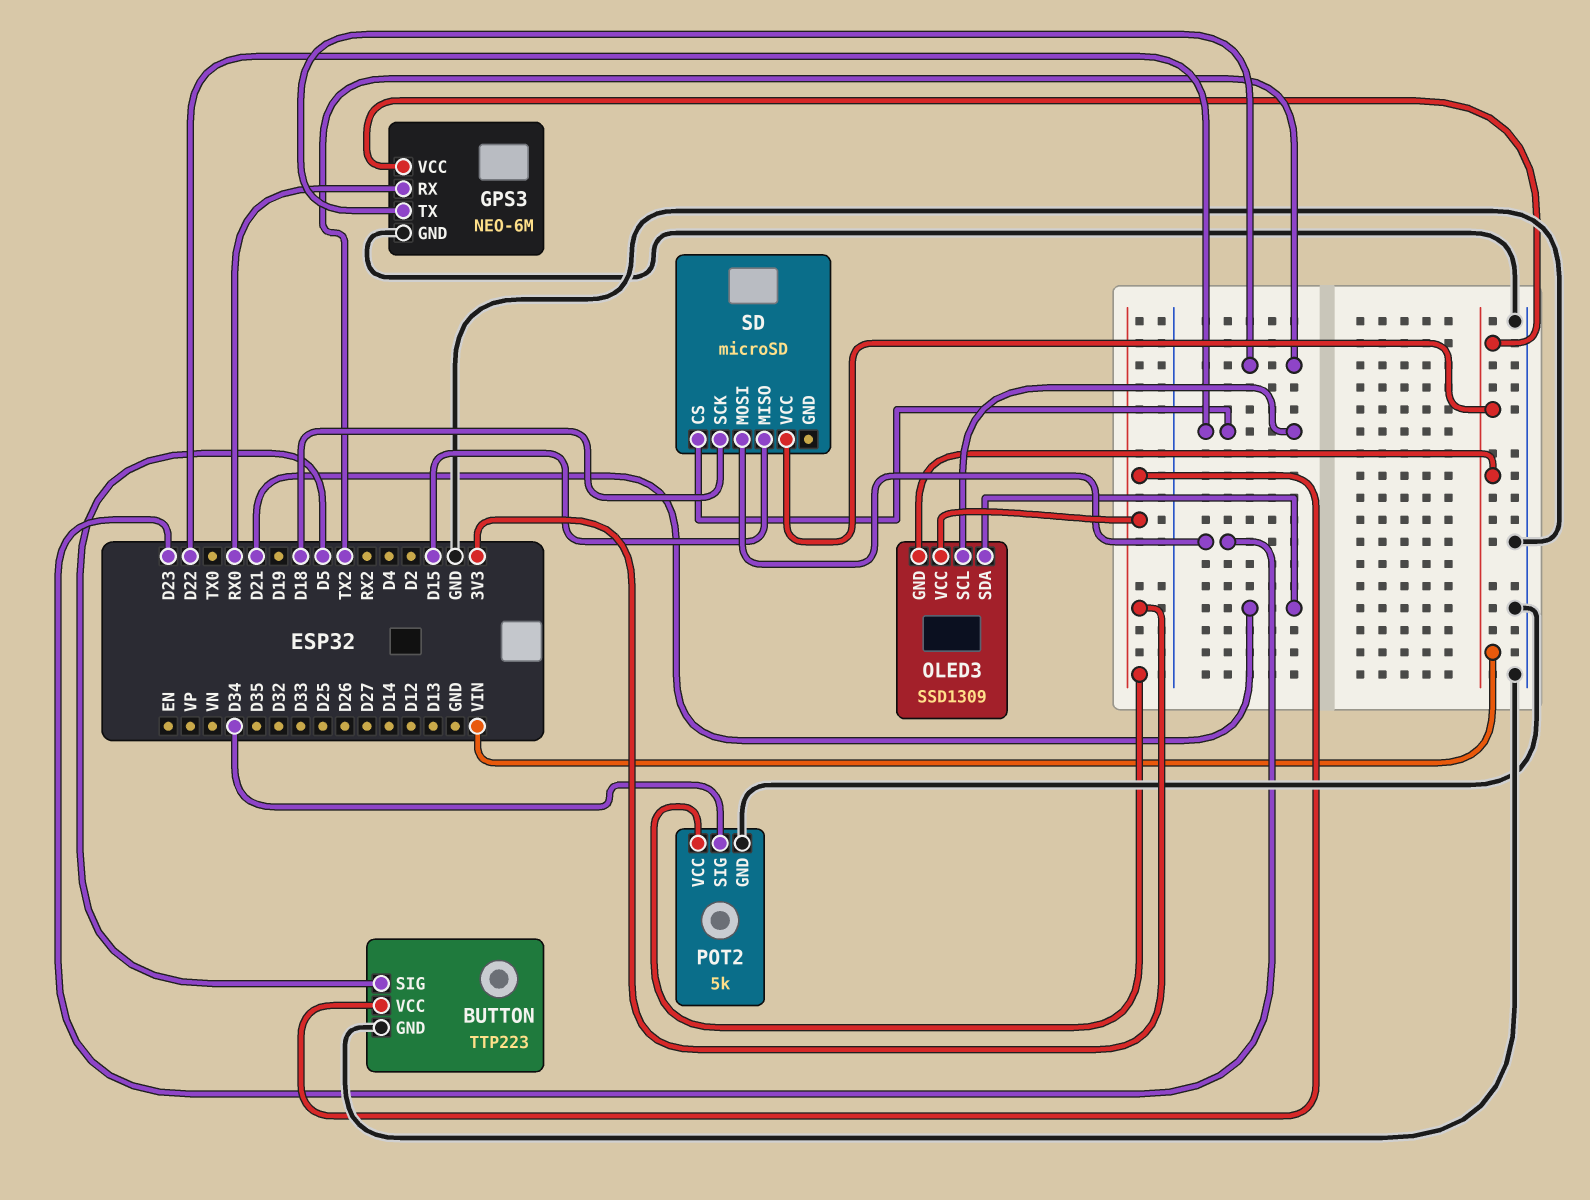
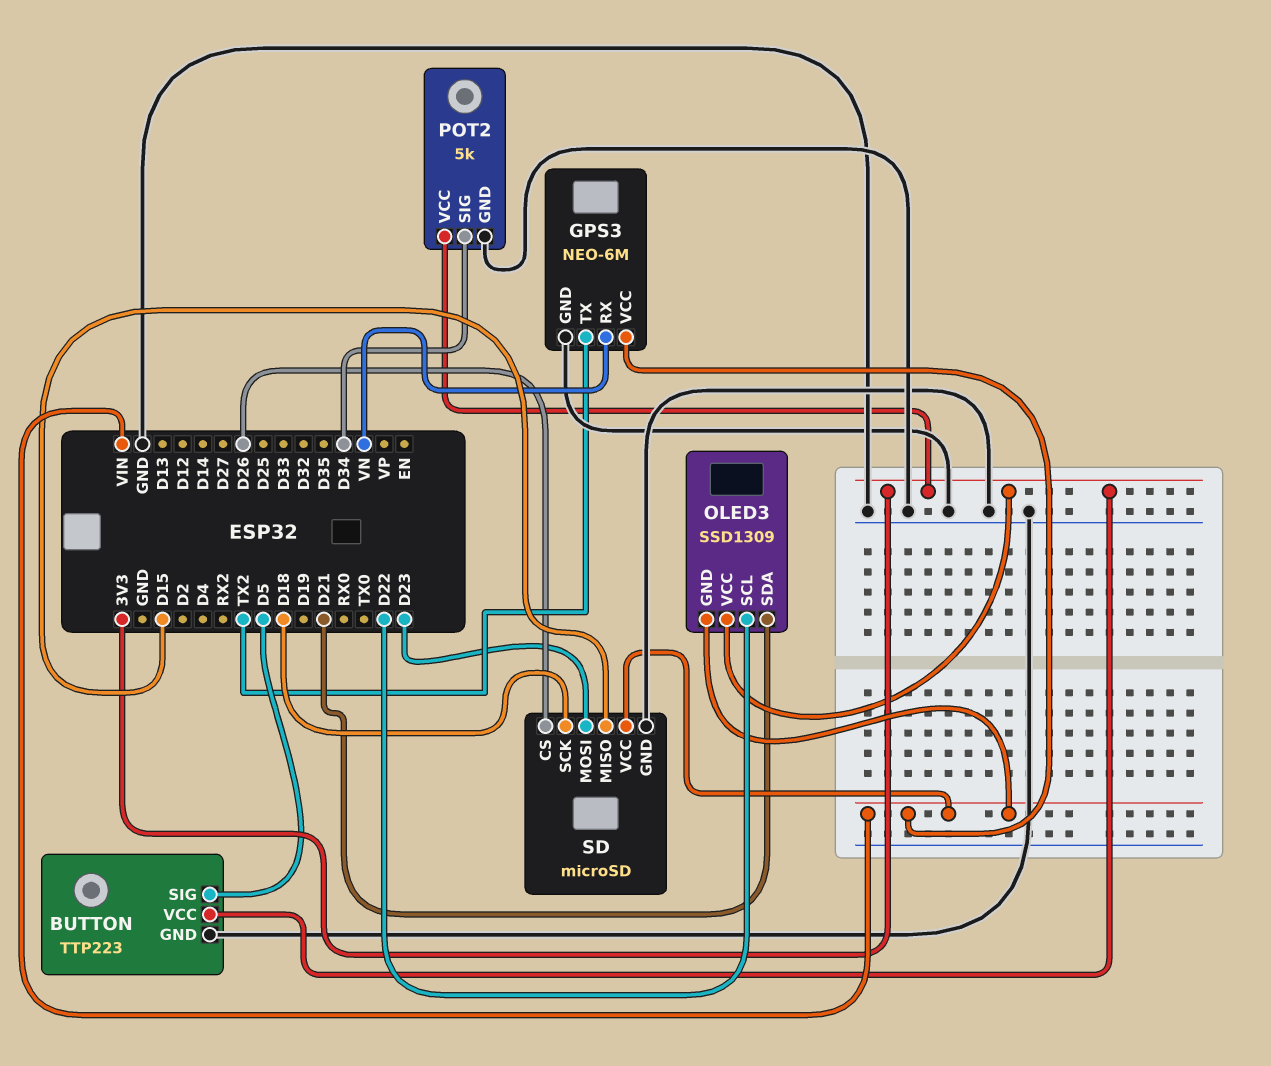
GPS3 pin RX: RX0 -> VN
SD pin CS: D22 -> D26
SD pin GND: none -> GND

